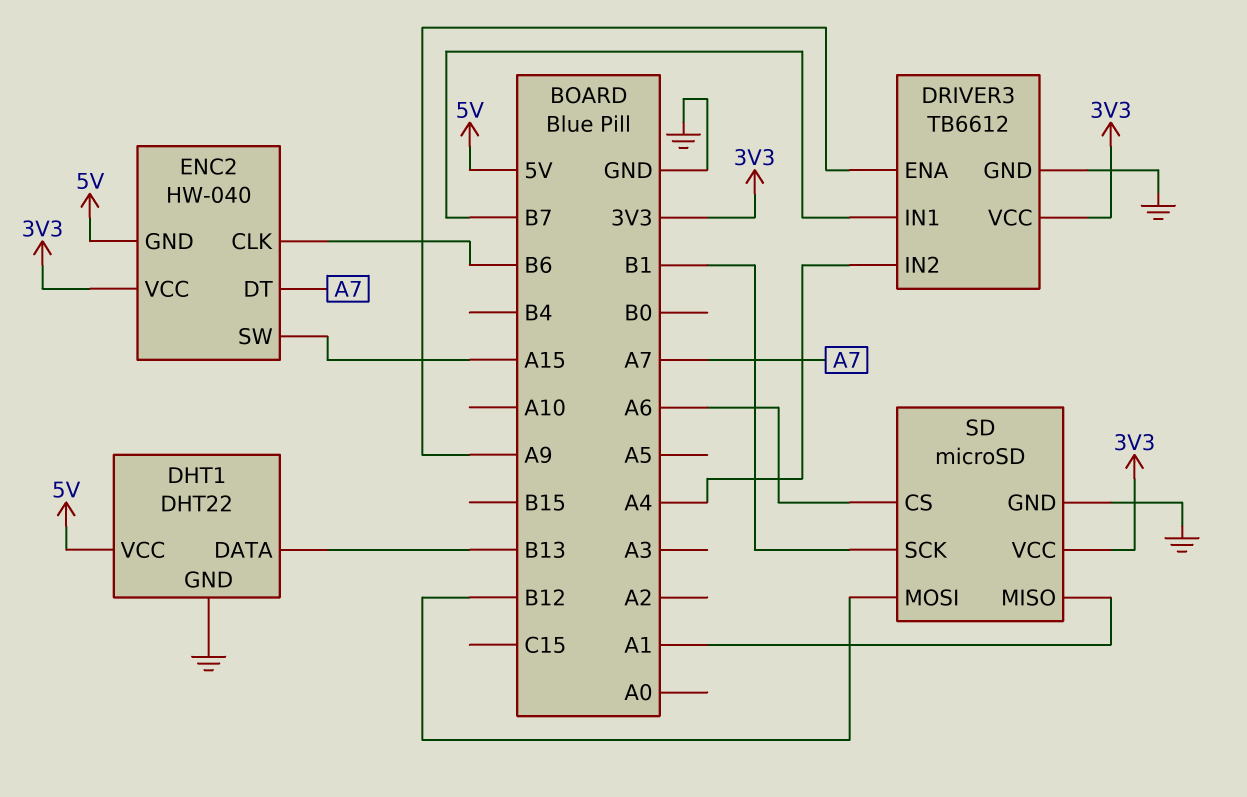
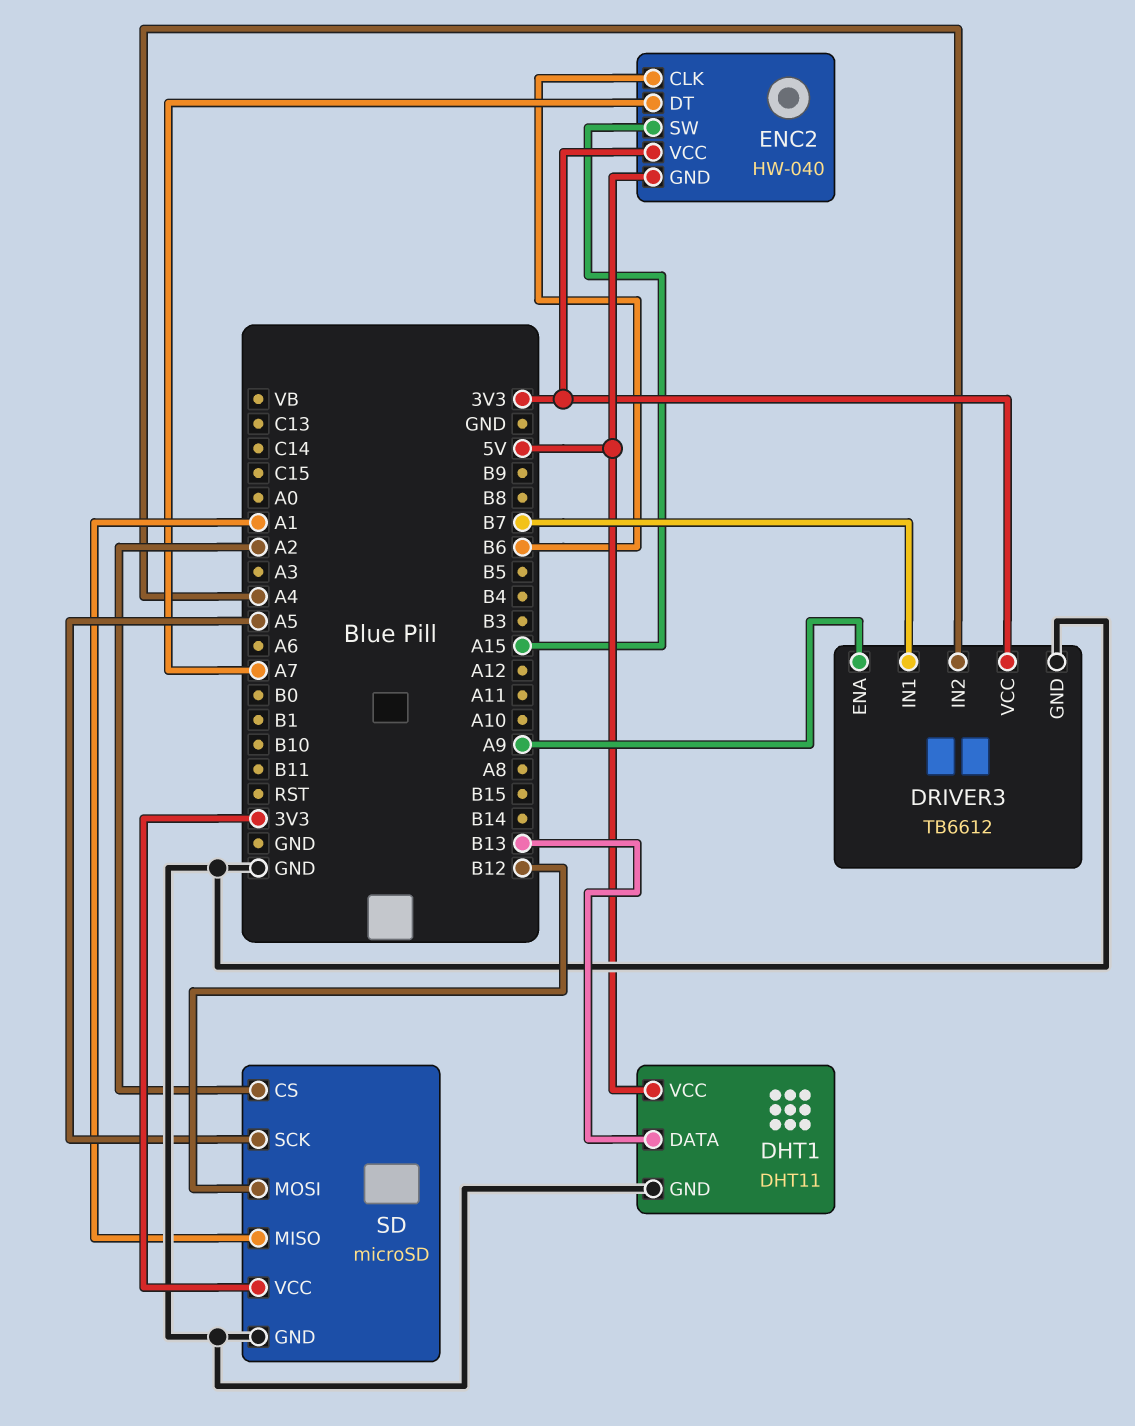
DHT1: DHT22 -> DHT11
SD pin CS: A6 -> A2
SD pin SCK: B1 -> A5

